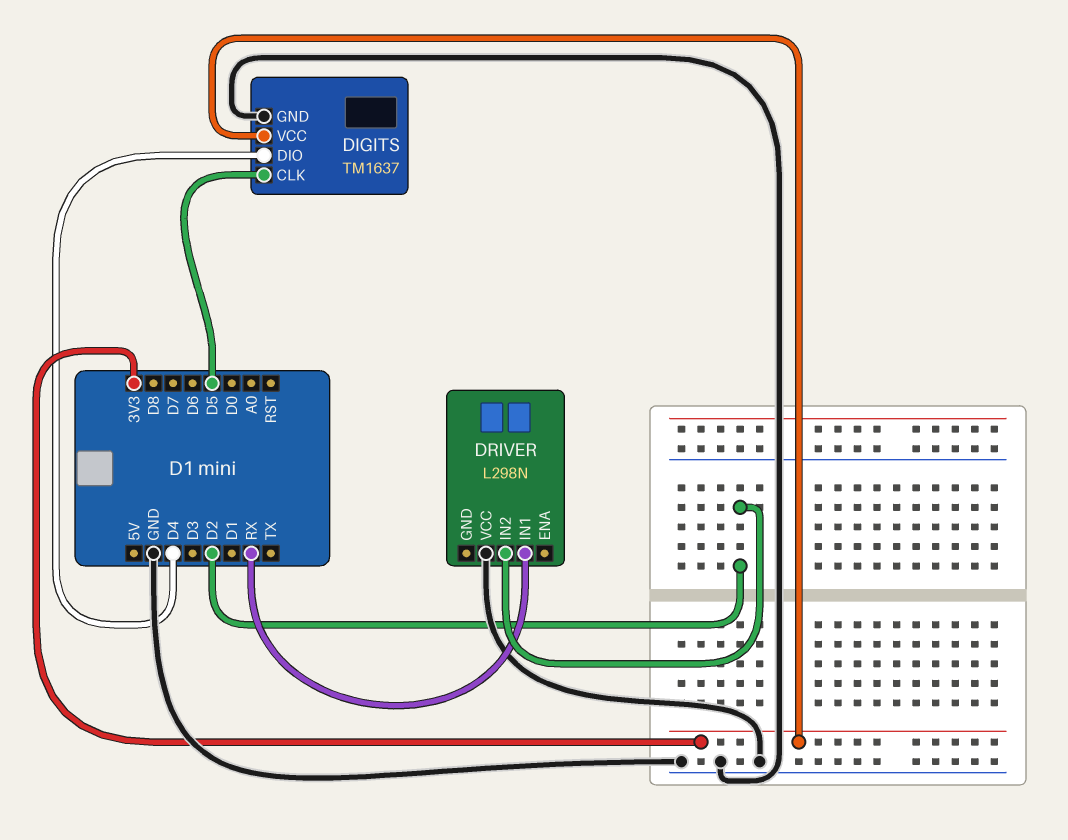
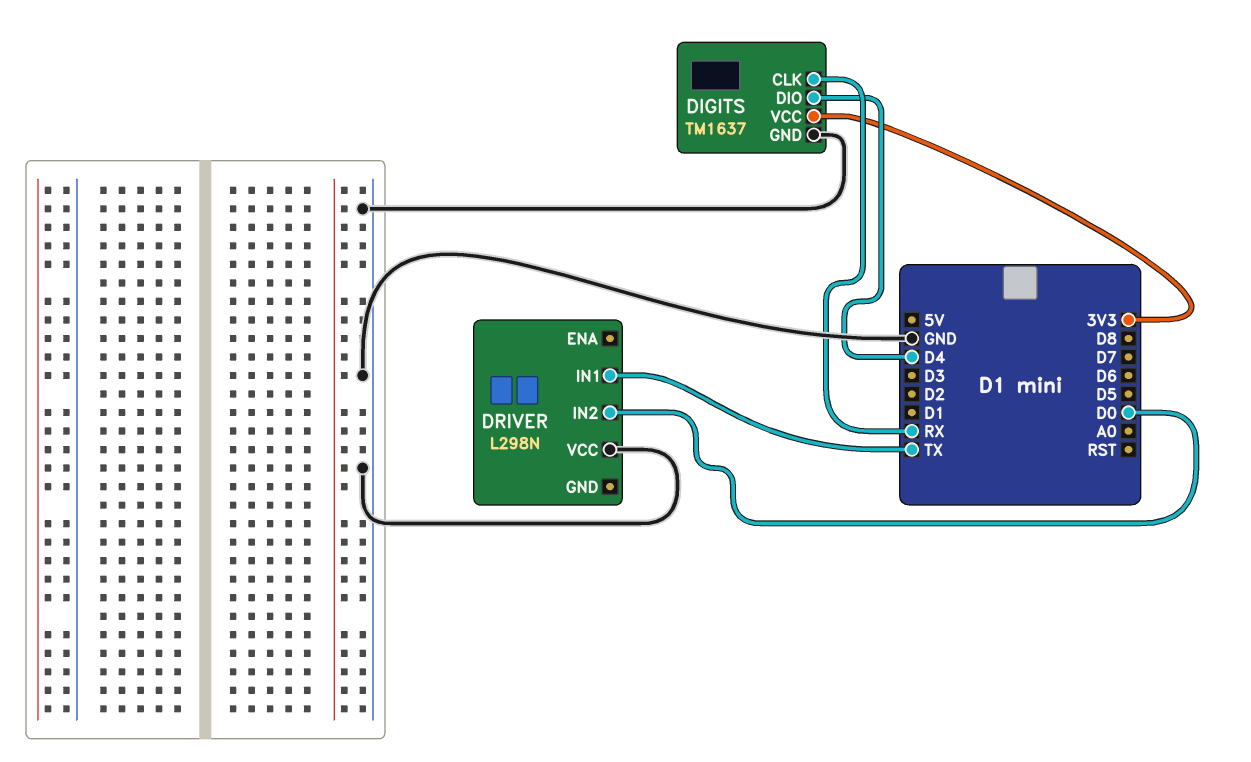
DIGITS pin CLK: D5 -> RX
DRIVER pin IN1: RX -> TX
DRIVER pin IN2: D2 -> D0

